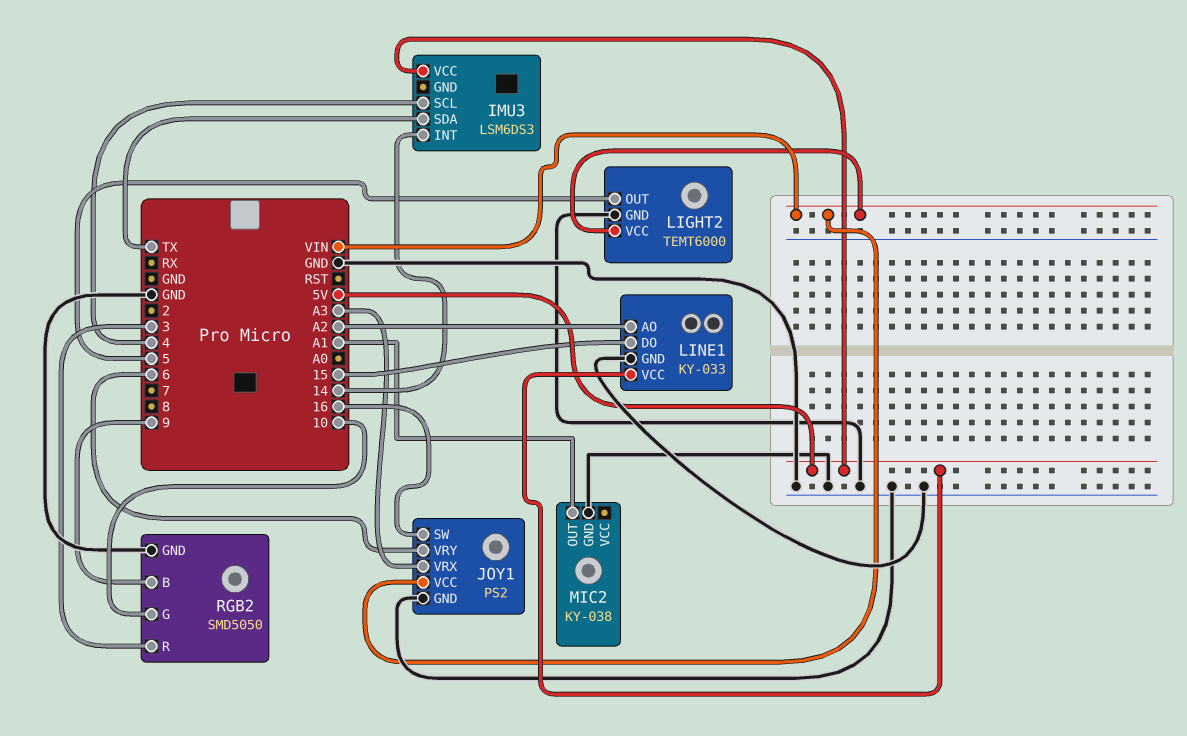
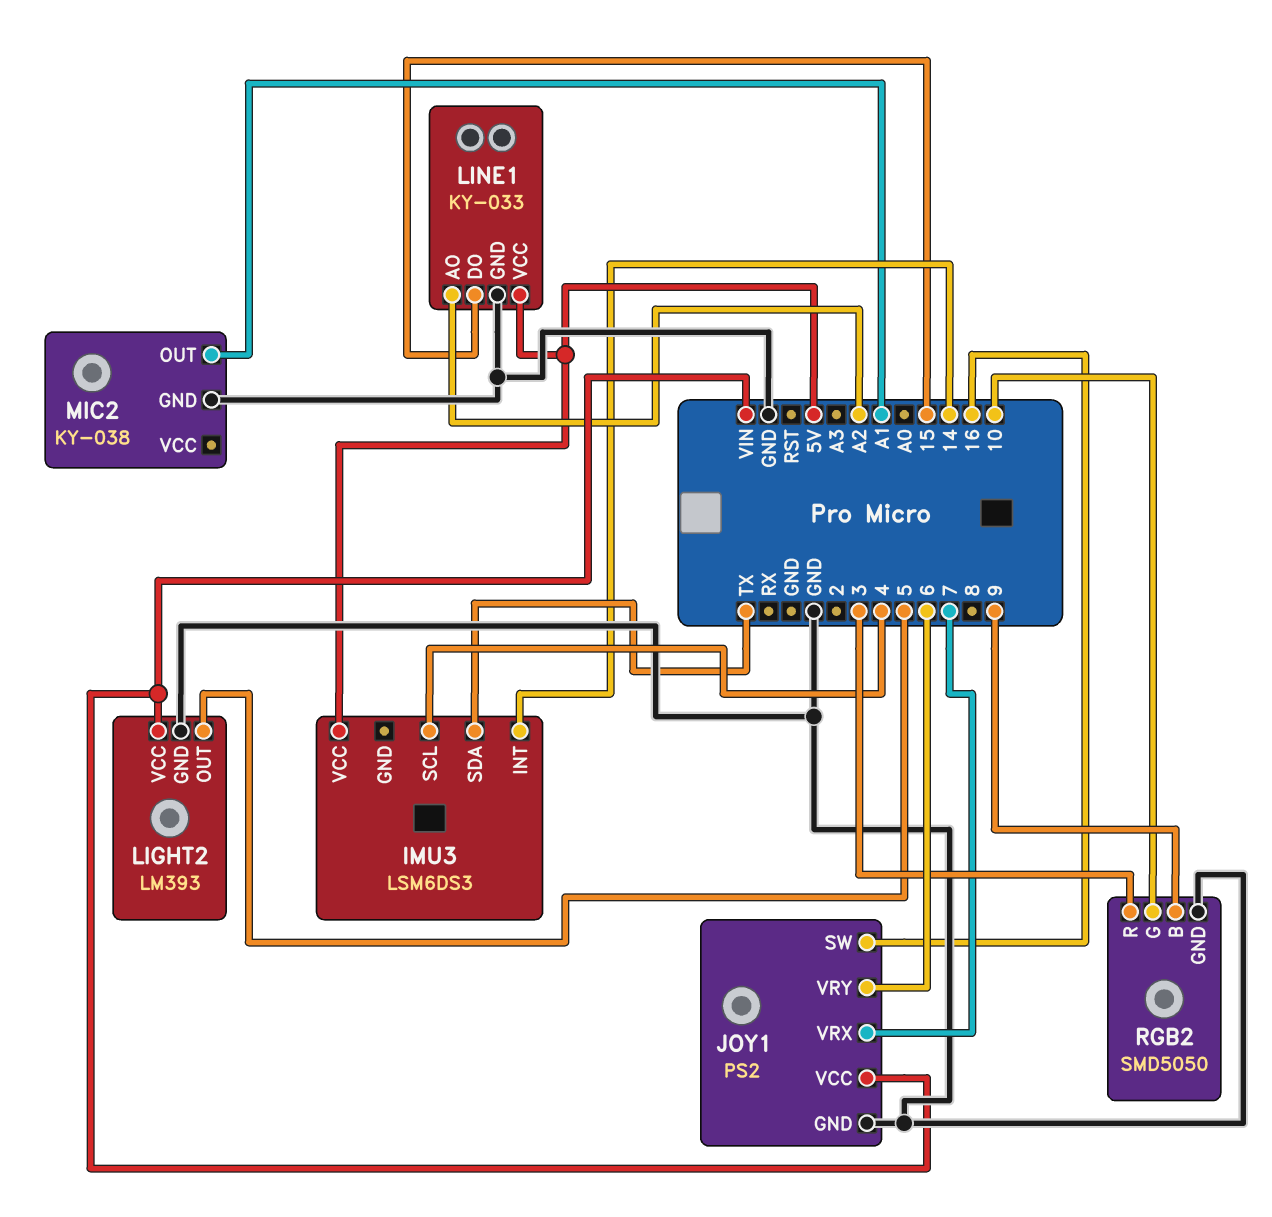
JOY1 pin VRX: A3 -> 7
LIGHT2: TEMT6000 -> LM393

